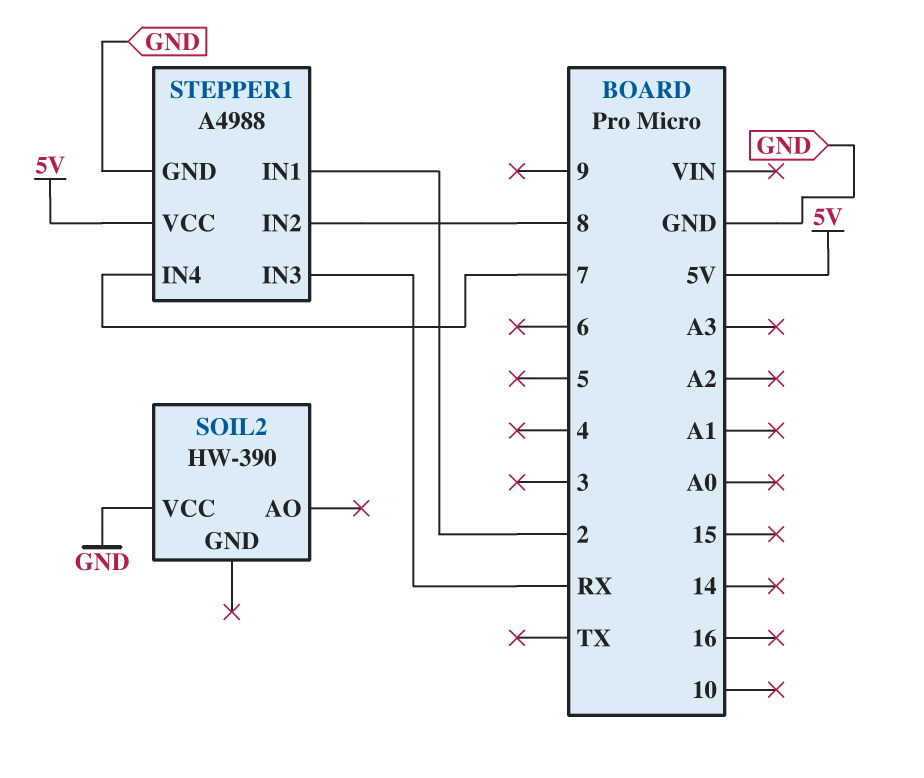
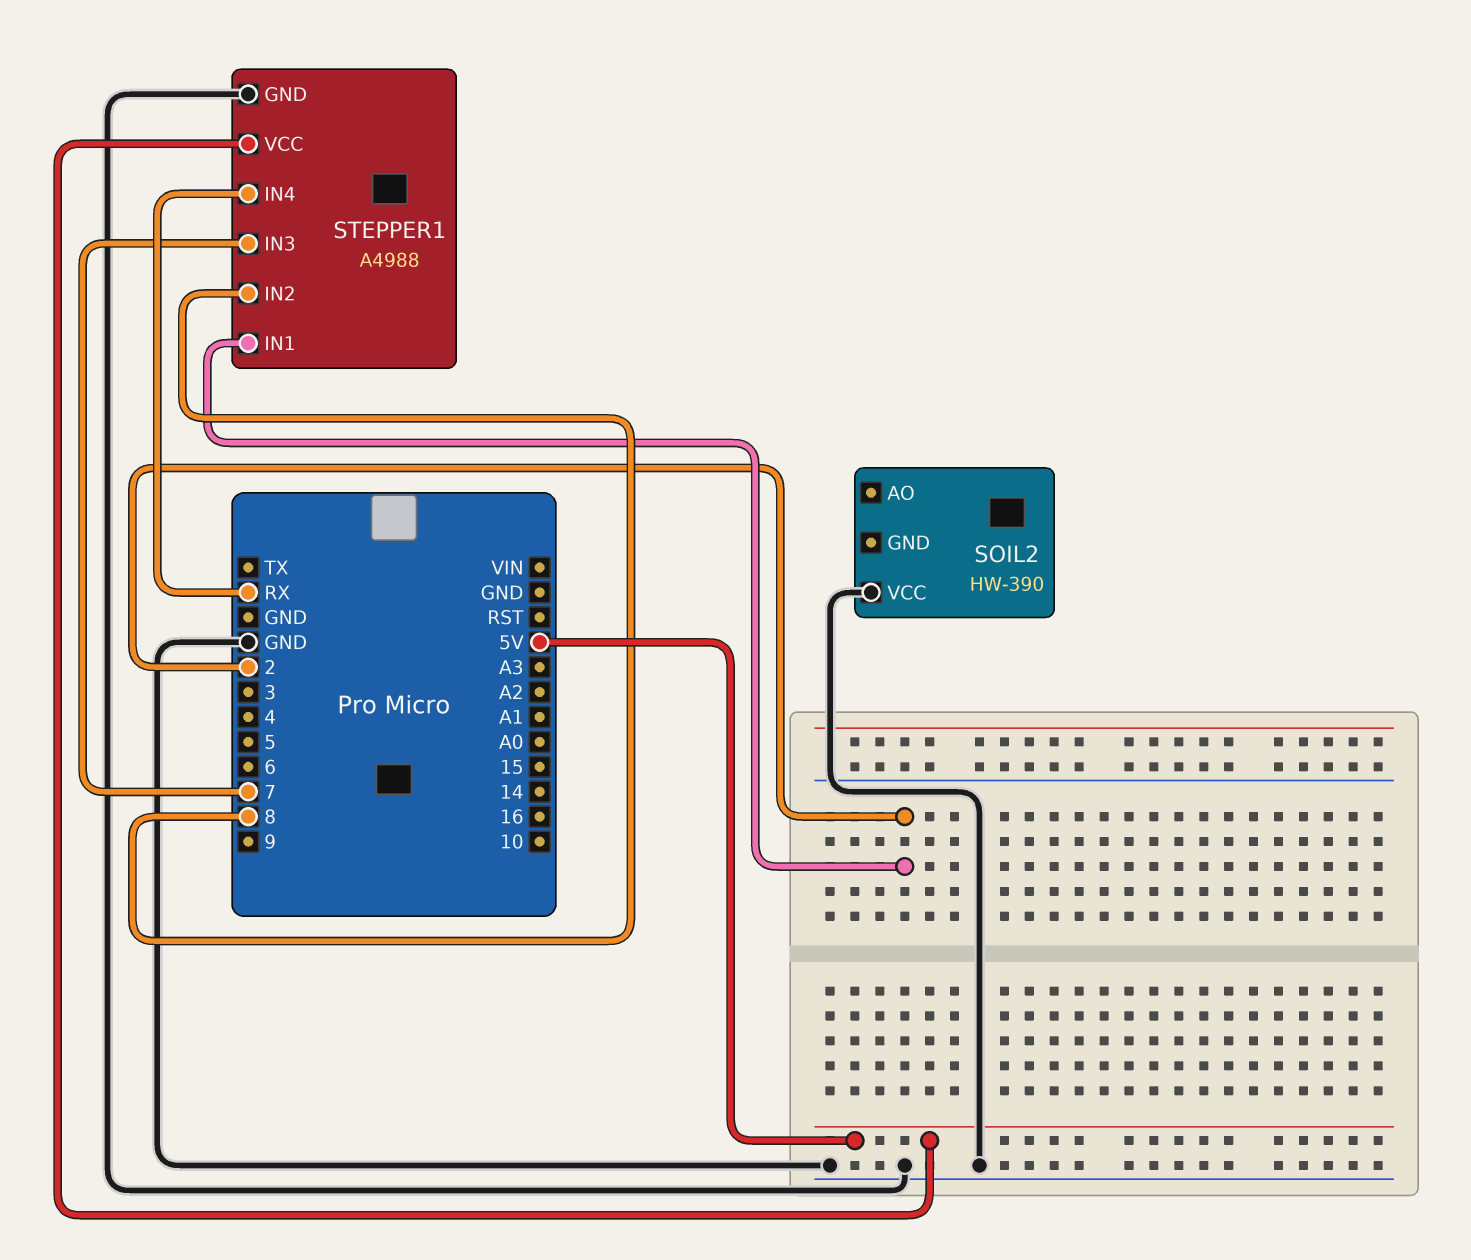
STEPPER1 pin IN3: RX -> 7
STEPPER1 pin IN4: 7 -> RX

